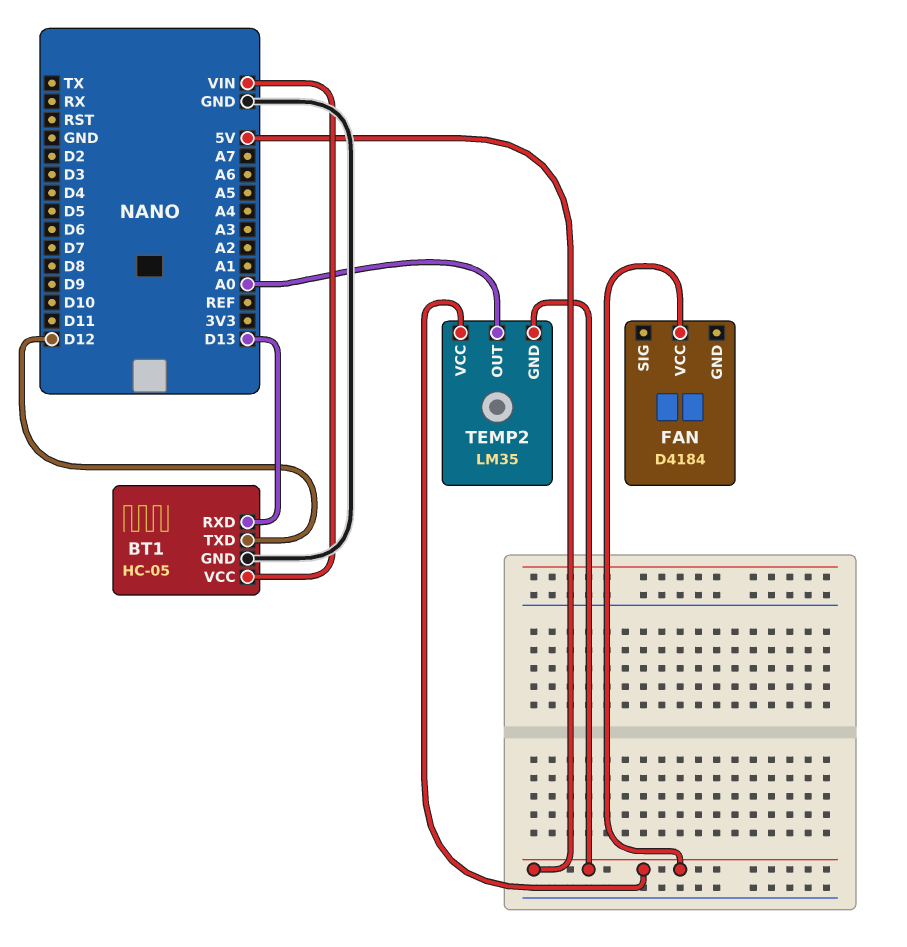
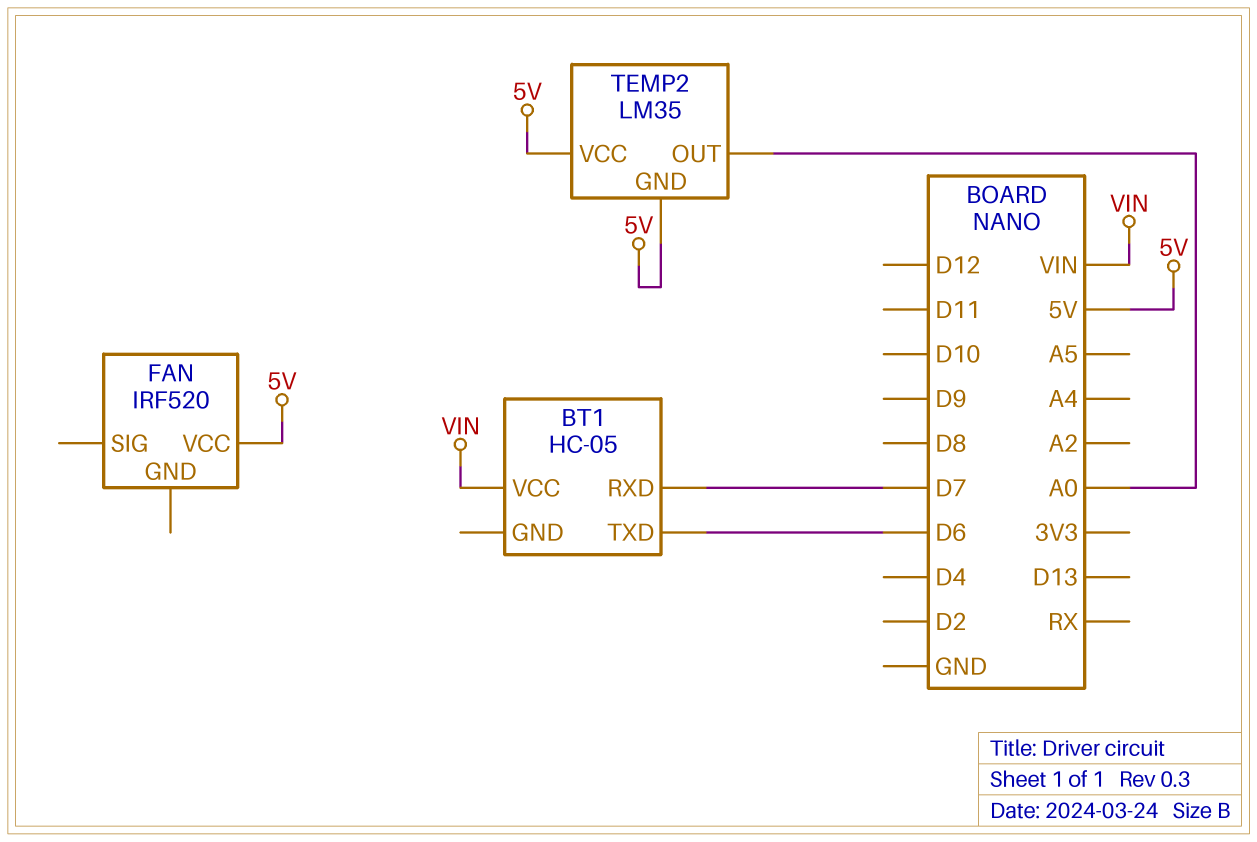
BT1 pin GND: GND -> none
BT1 pin RXD: D13 -> D7
BT1 pin TXD: D12 -> D6
FAN: D4184 -> IRF520

